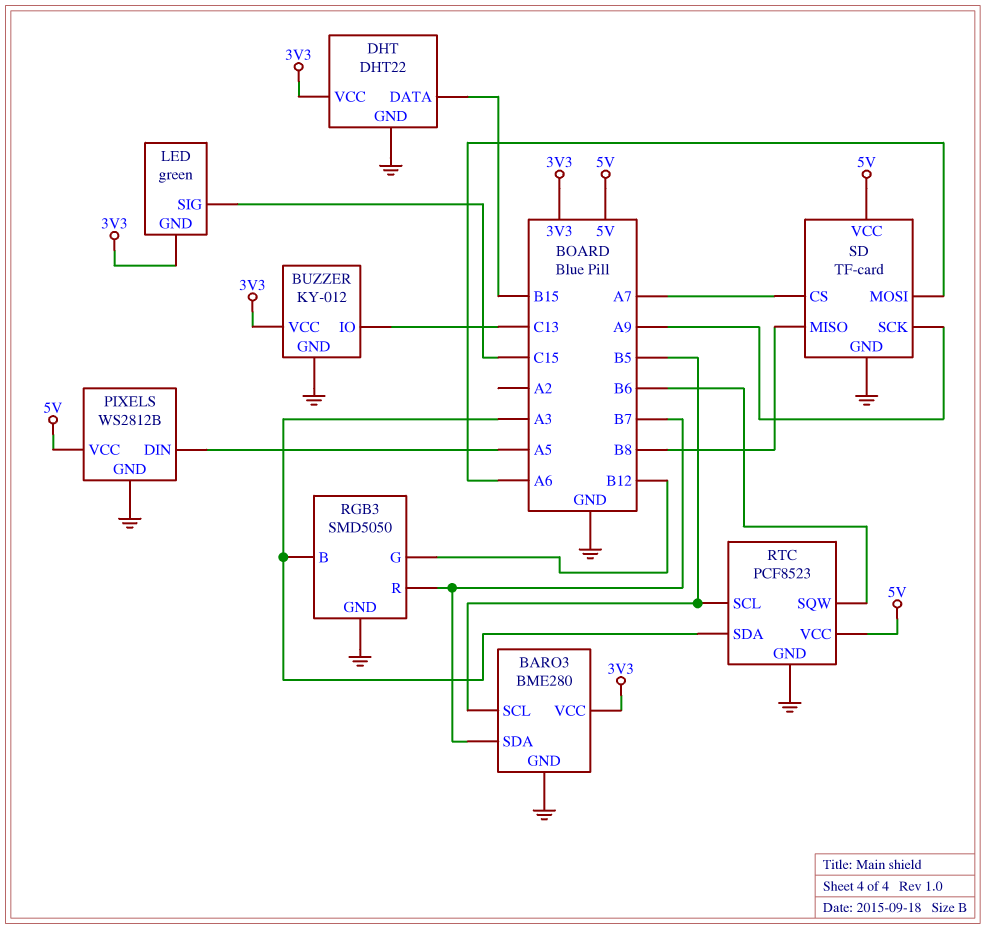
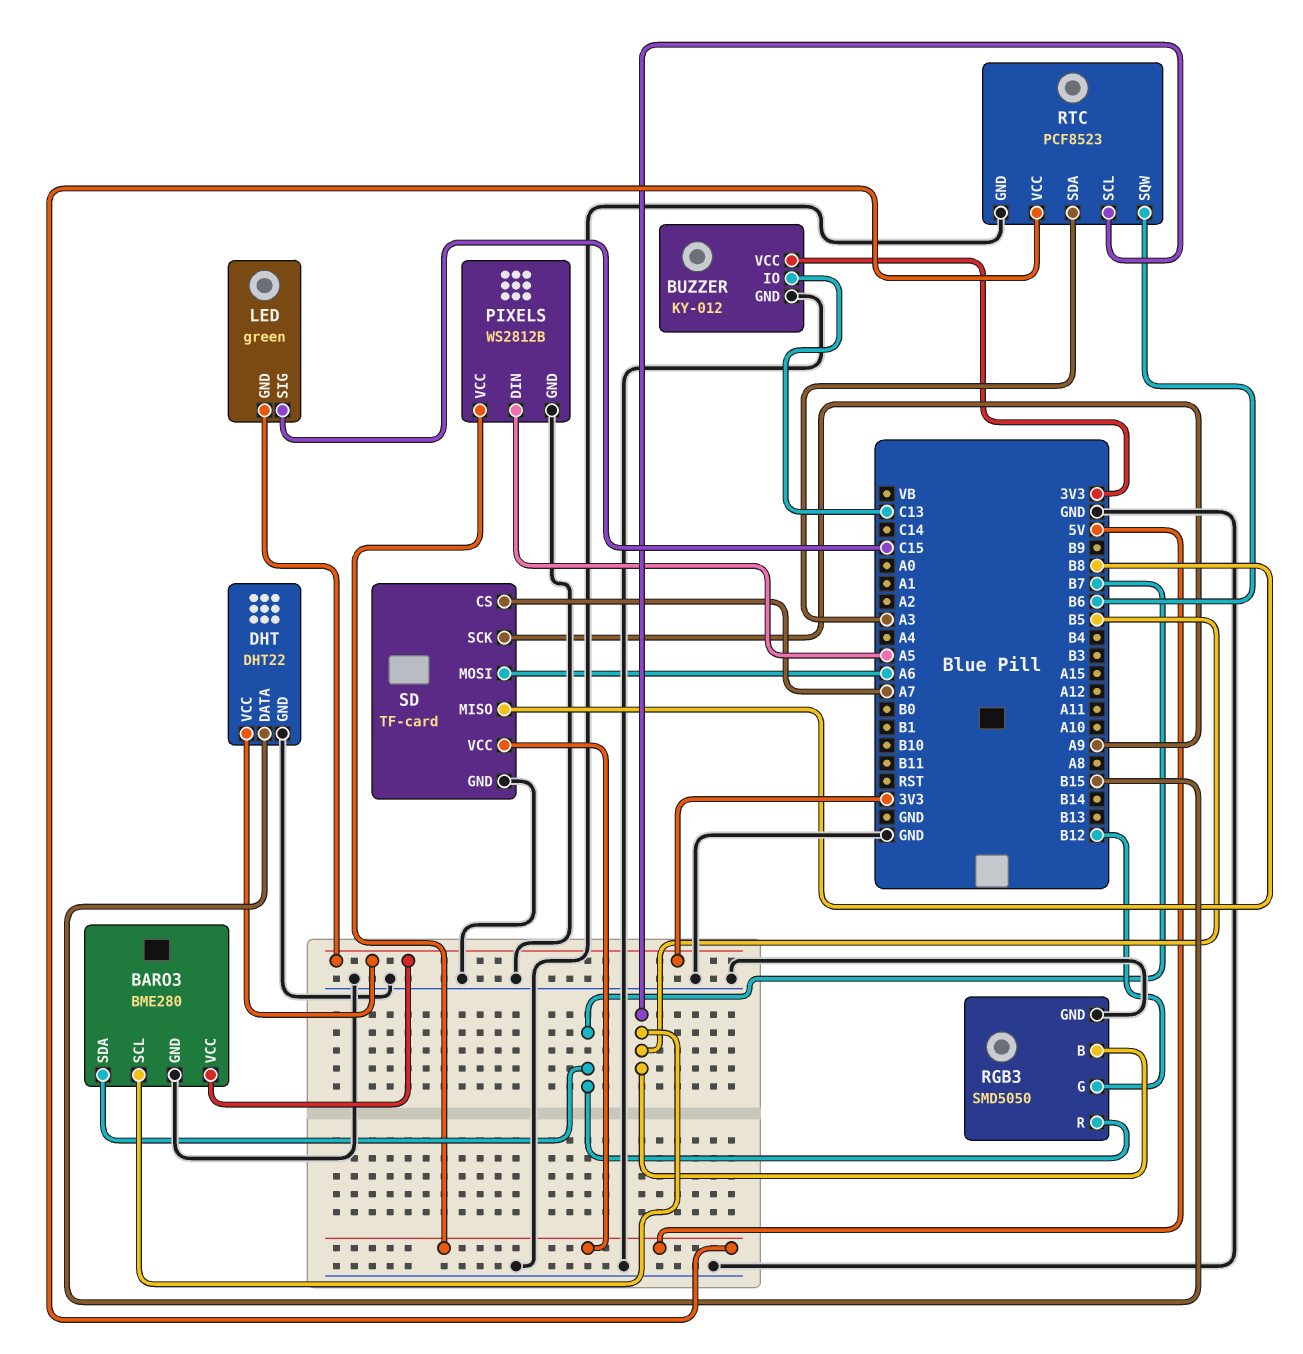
RGB3 pin B: A3 -> B5

